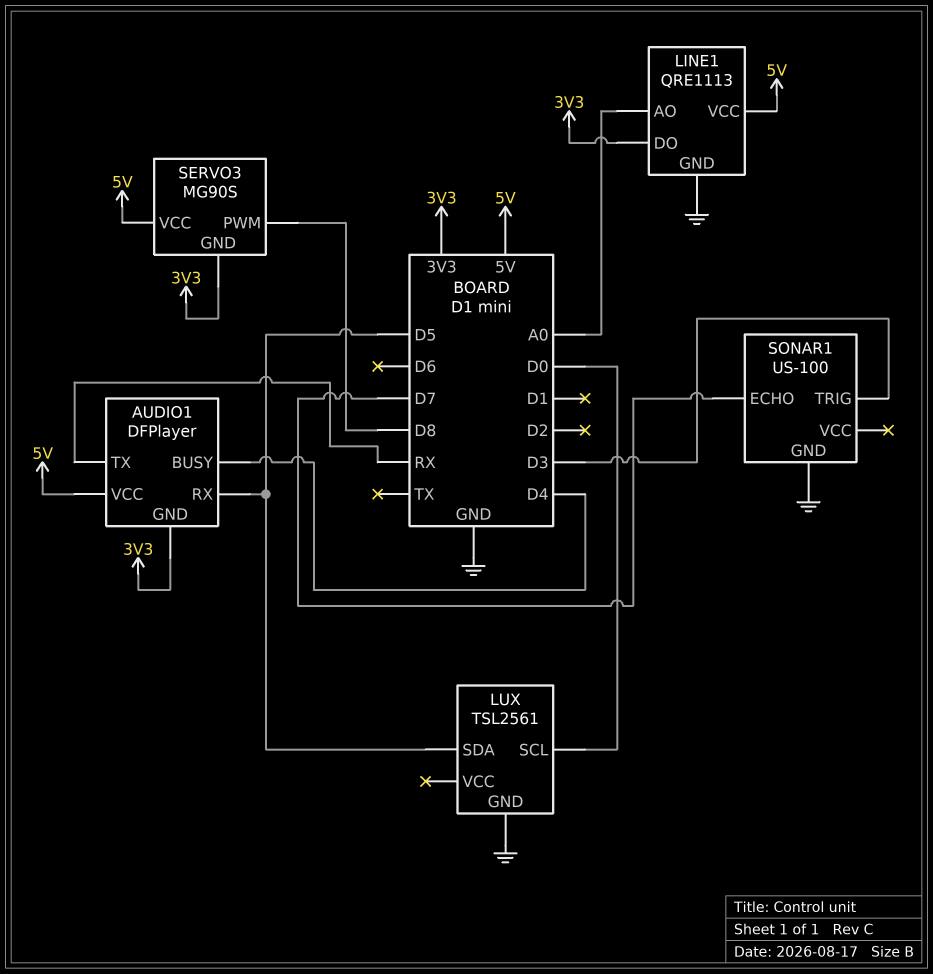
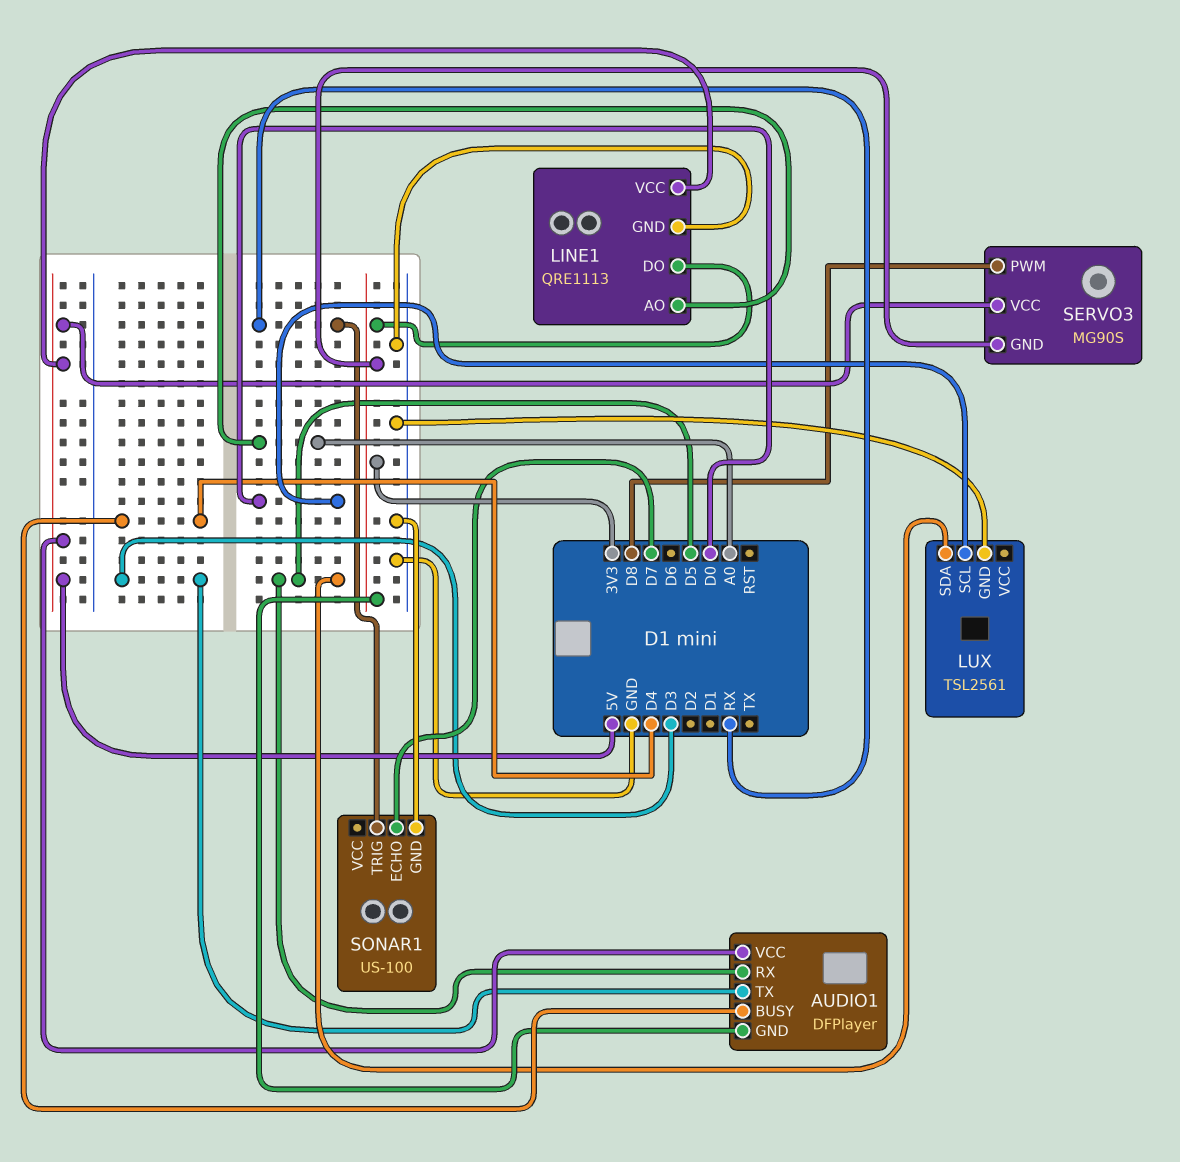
AUDIO1 pin TX: RX -> D3
SONAR1 pin TRIG: D3 -> RX

